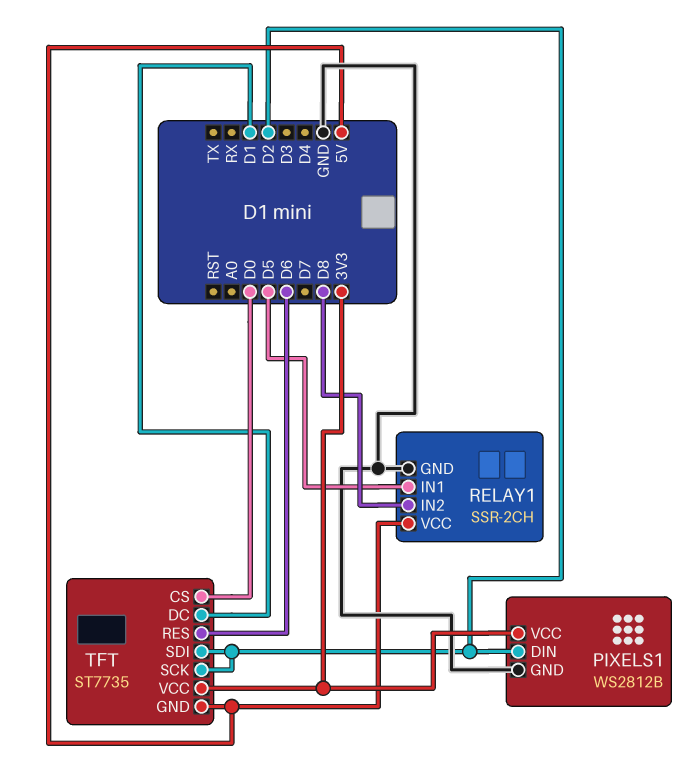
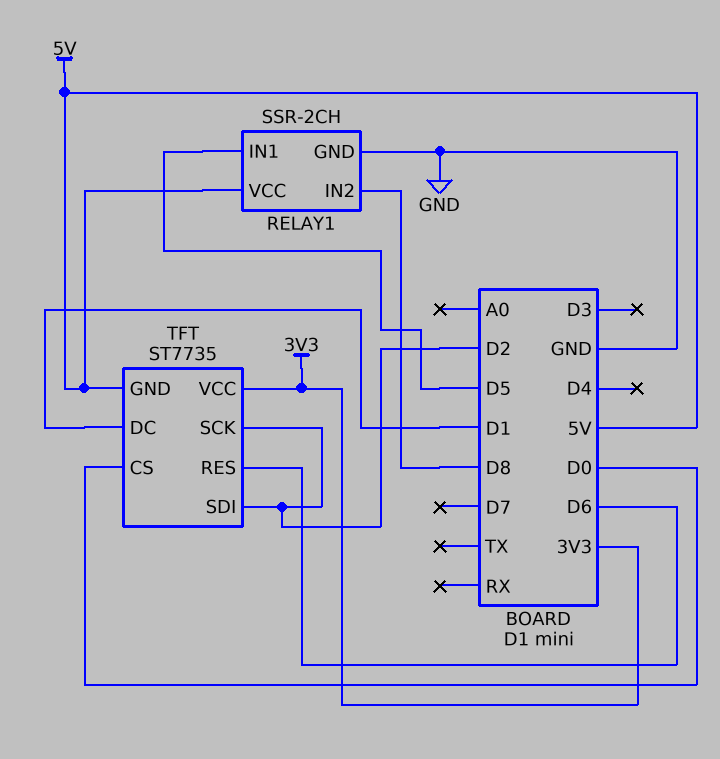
PIXELS1: WS2812B -> none
PIXELS1 pin DIN: D2 -> none
PIXELS1 pin GND: GND -> none
PIXELS1 pin VCC: 3V3 -> none

